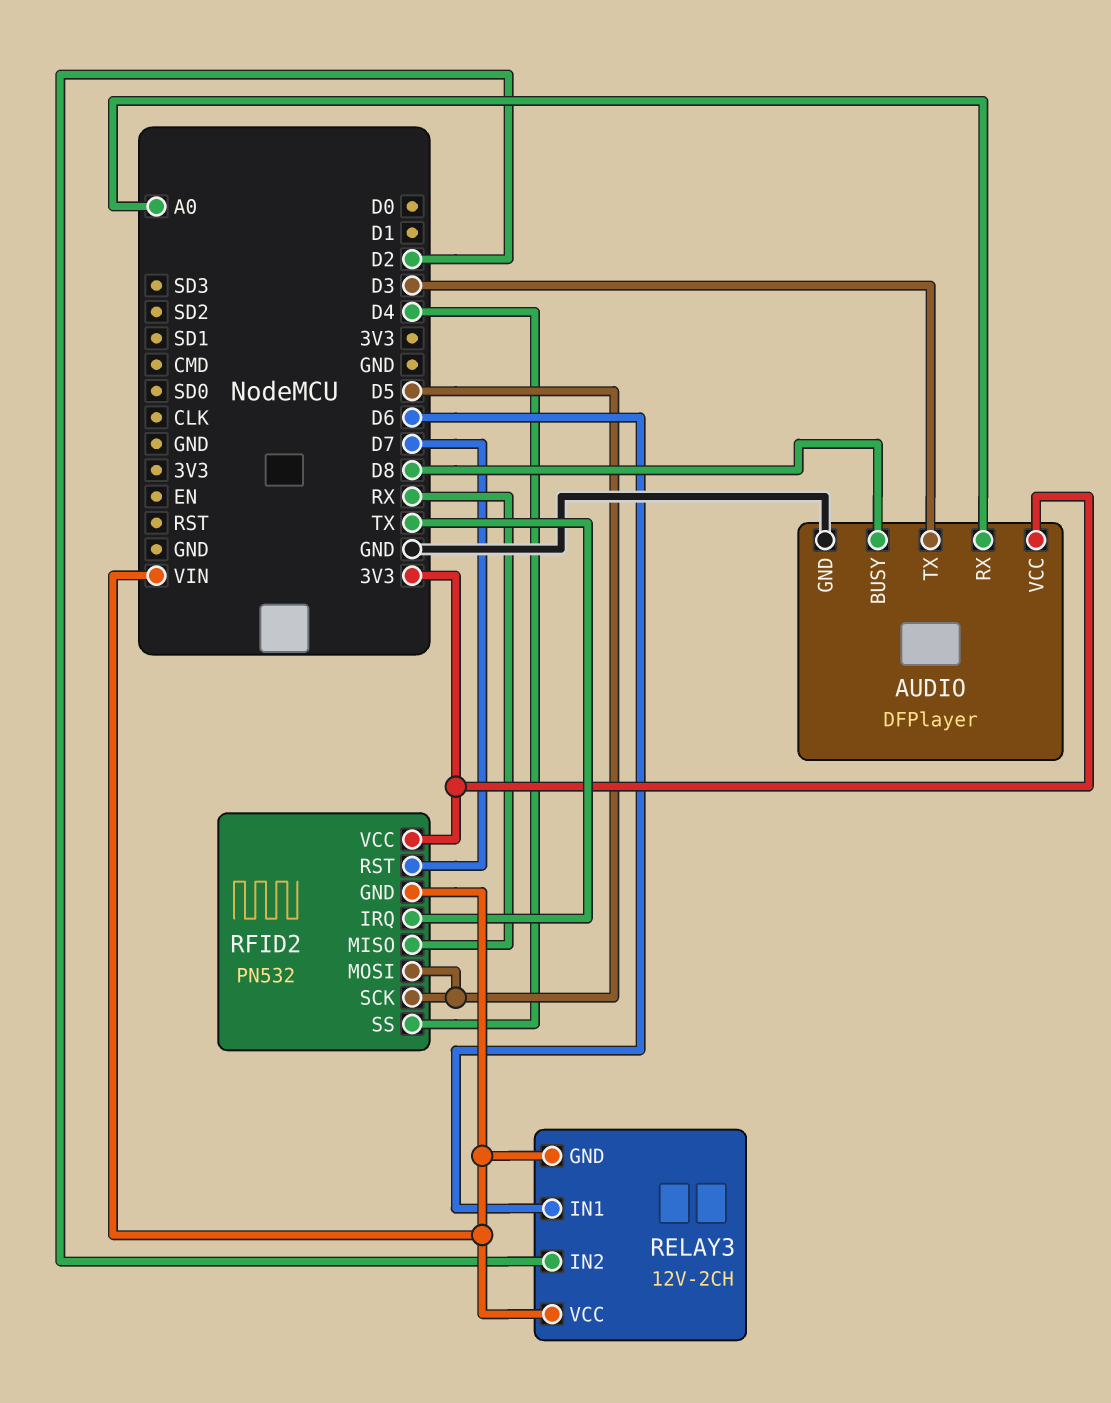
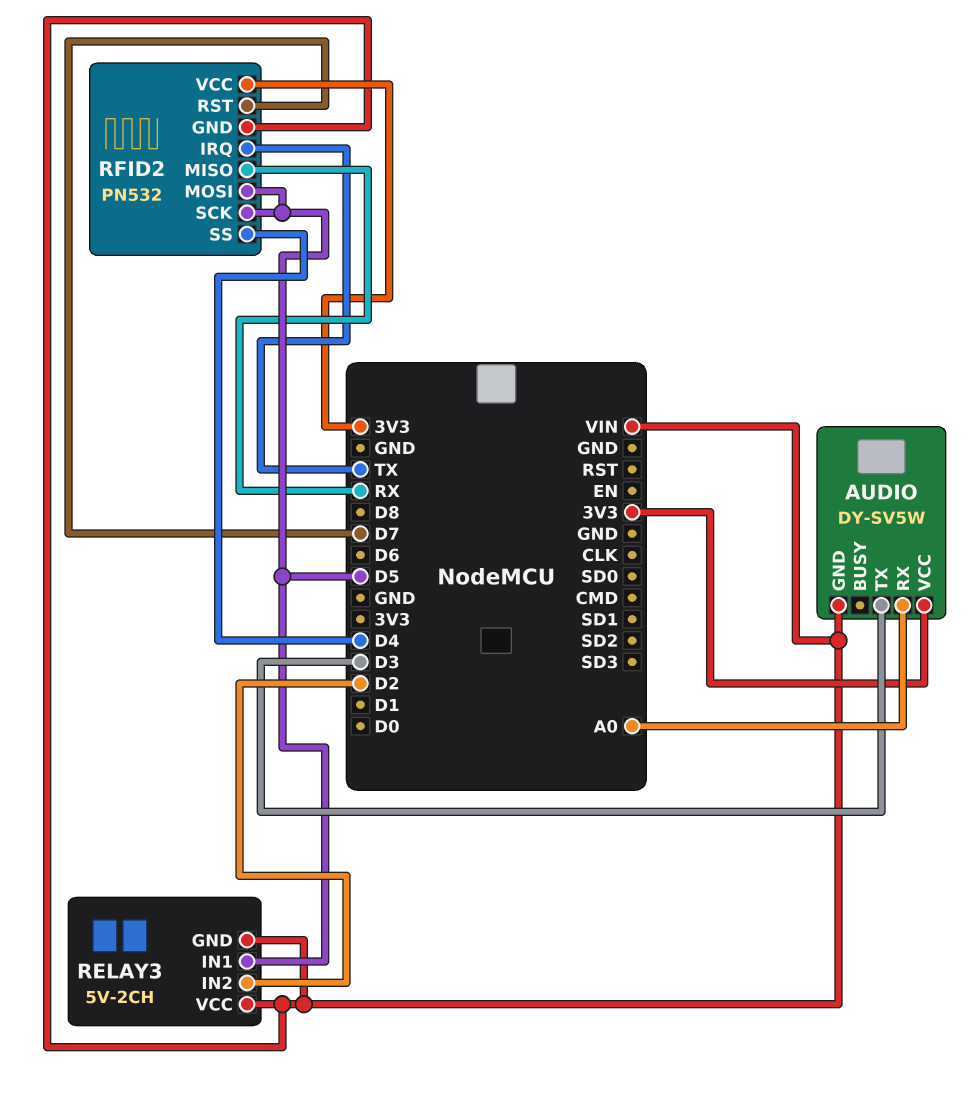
AUDIO: DFPlayer -> DY-SV5W
AUDIO pin BUSY: D8 -> none
AUDIO pin GND: GND -> VIN
RELAY3: 12V-2CH -> 5V-2CH
RELAY3 pin IN1: D6 -> D5

